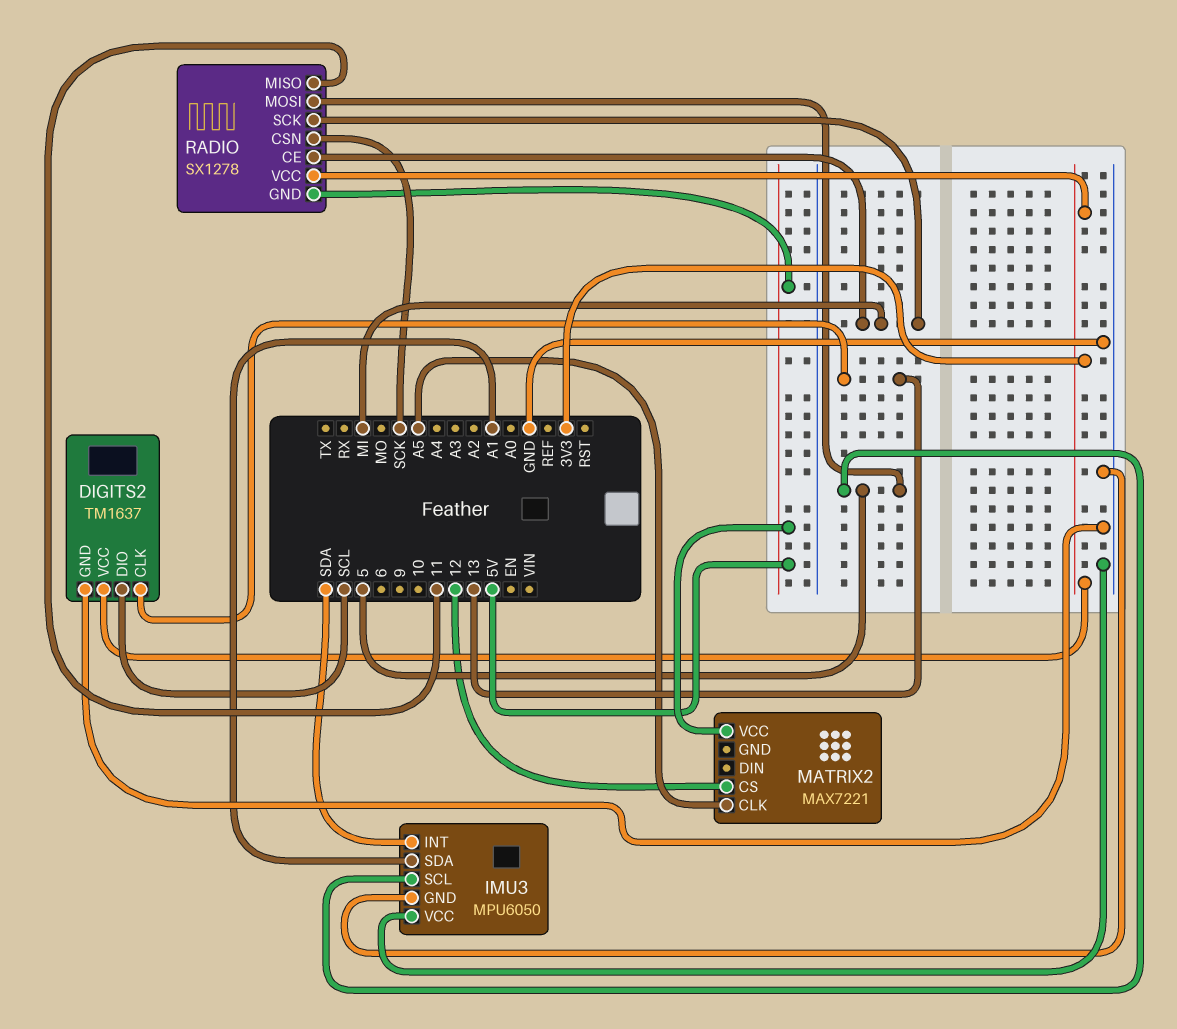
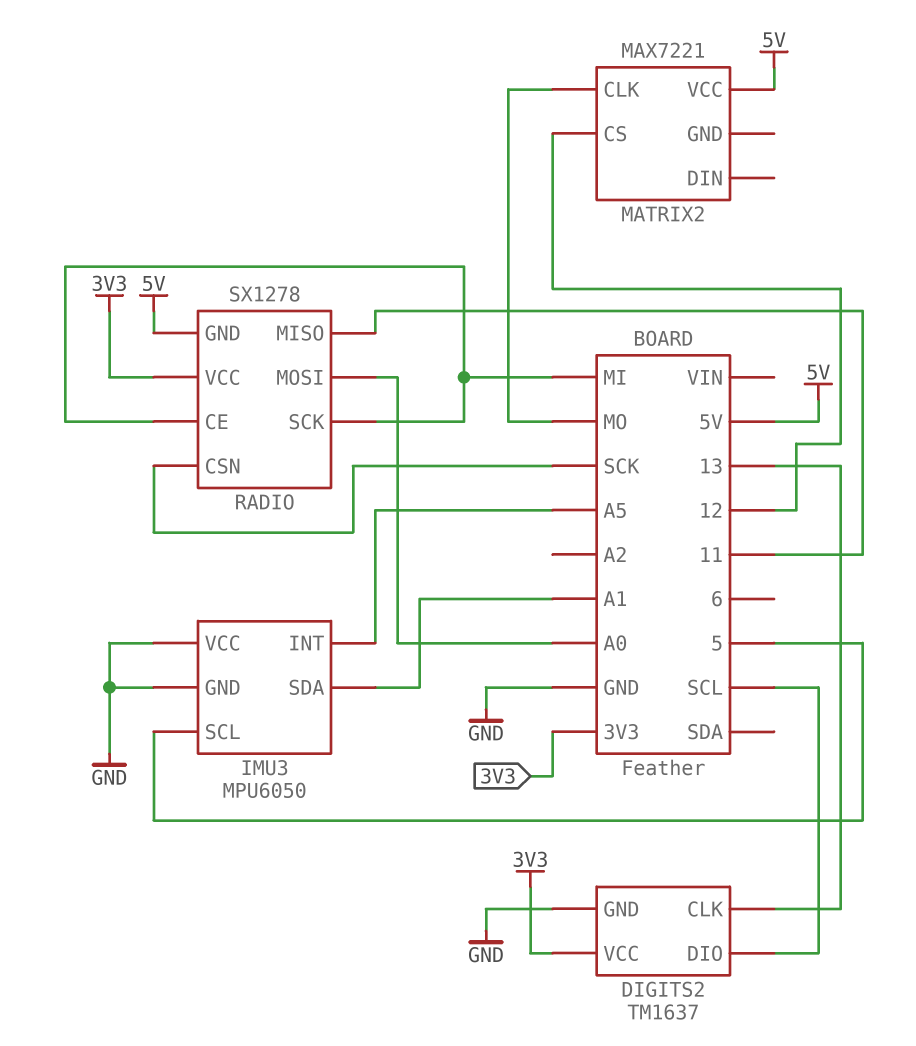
IMU3 pin INT: SDA -> A5
MATRIX2 pin CLK: A5 -> MO
RADIO pin MOSI: 5 -> A0

